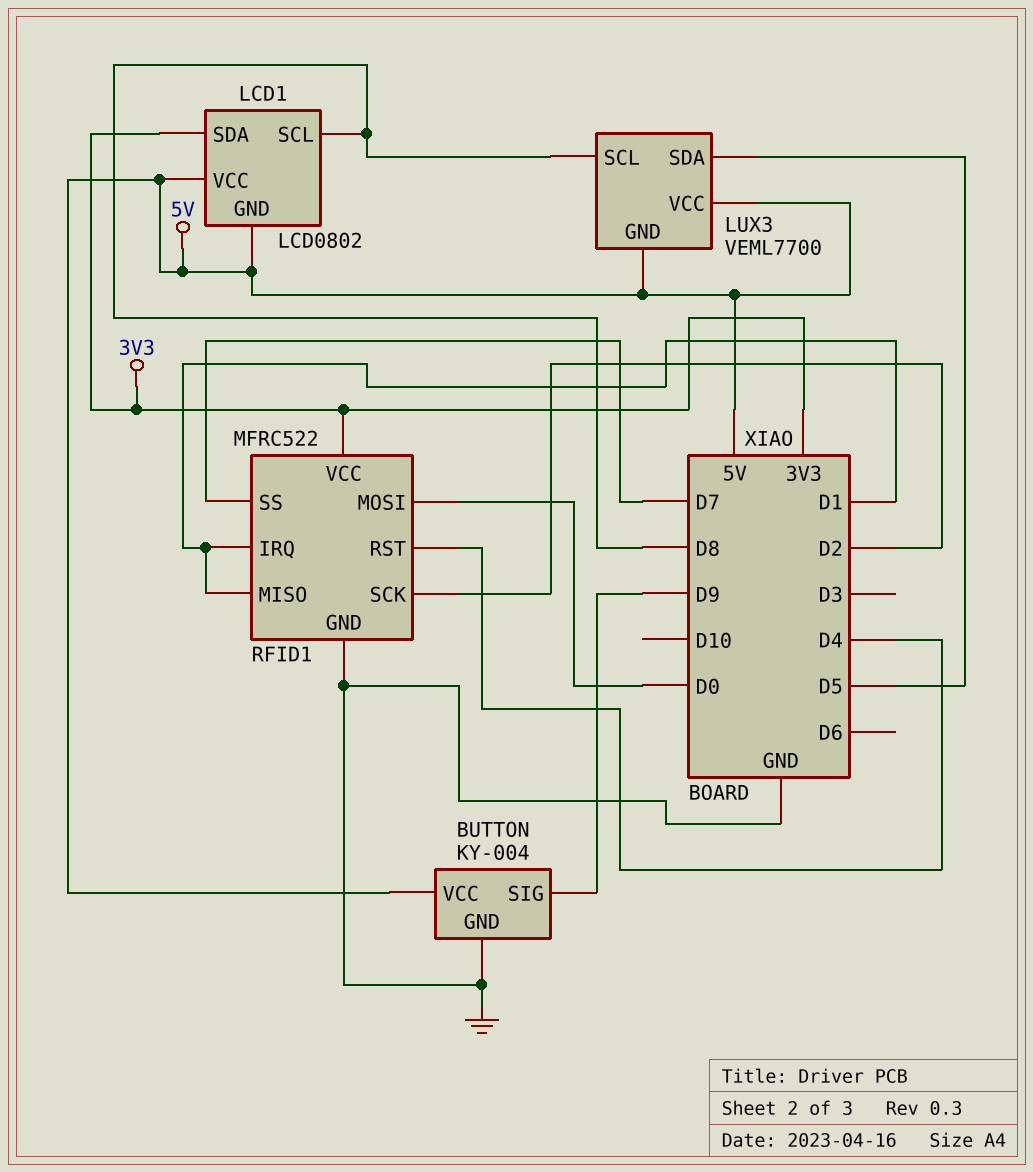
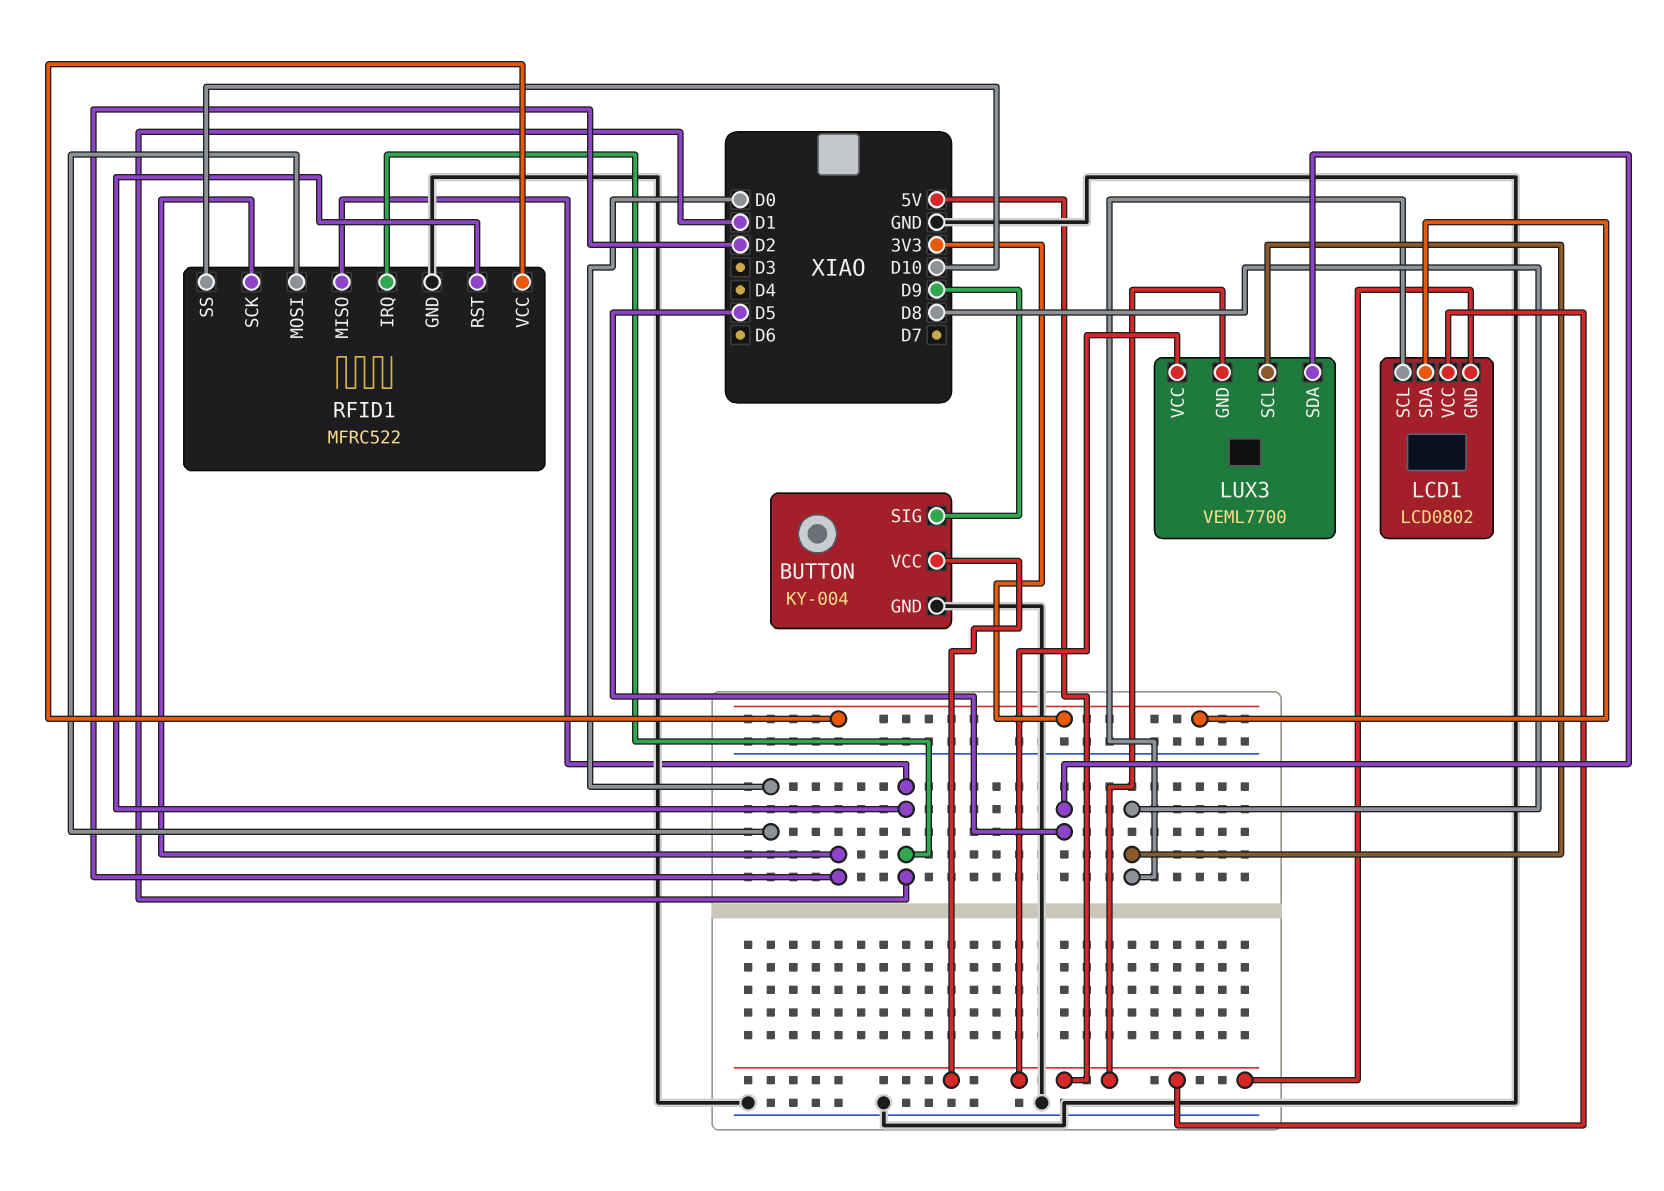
RFID1 pin RST: D4 -> D1
RFID1 pin SS: D7 -> D10

